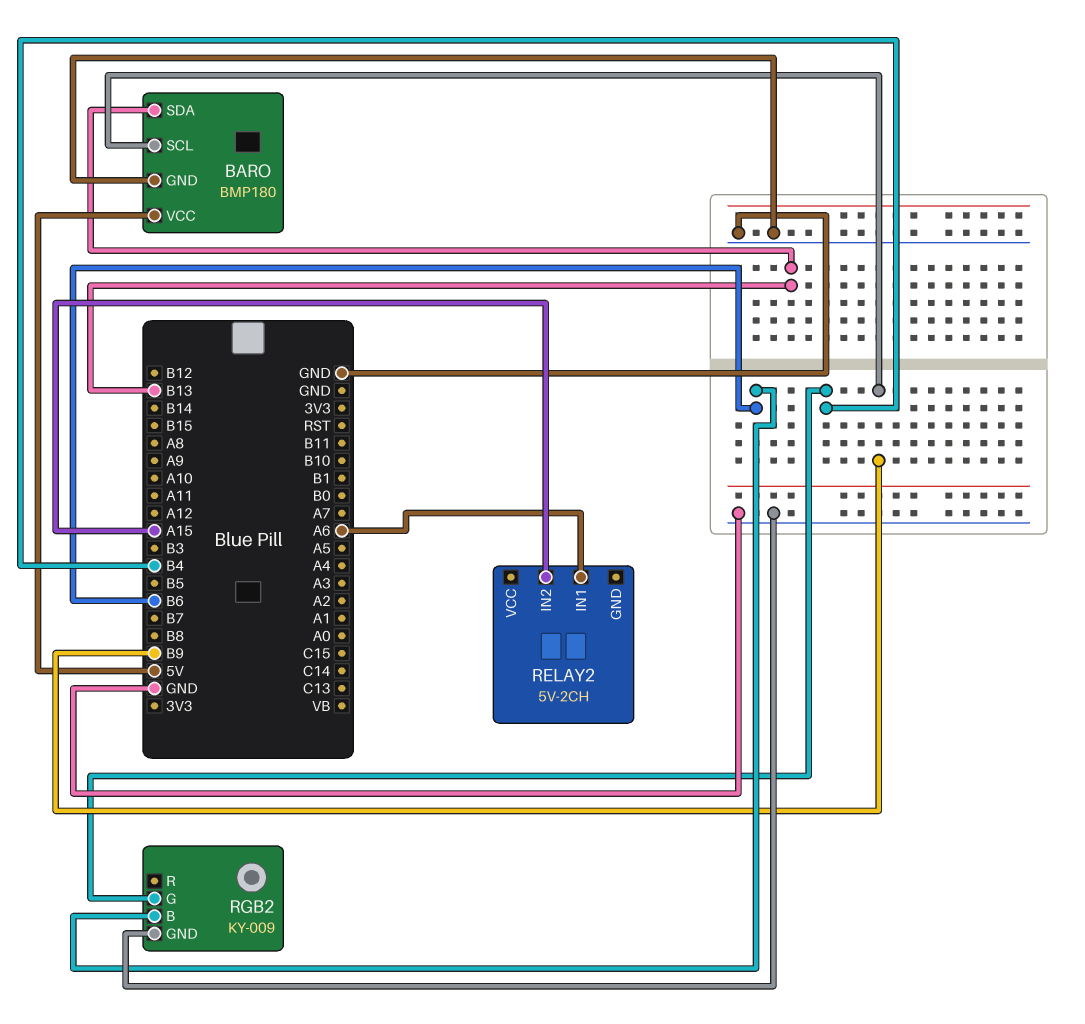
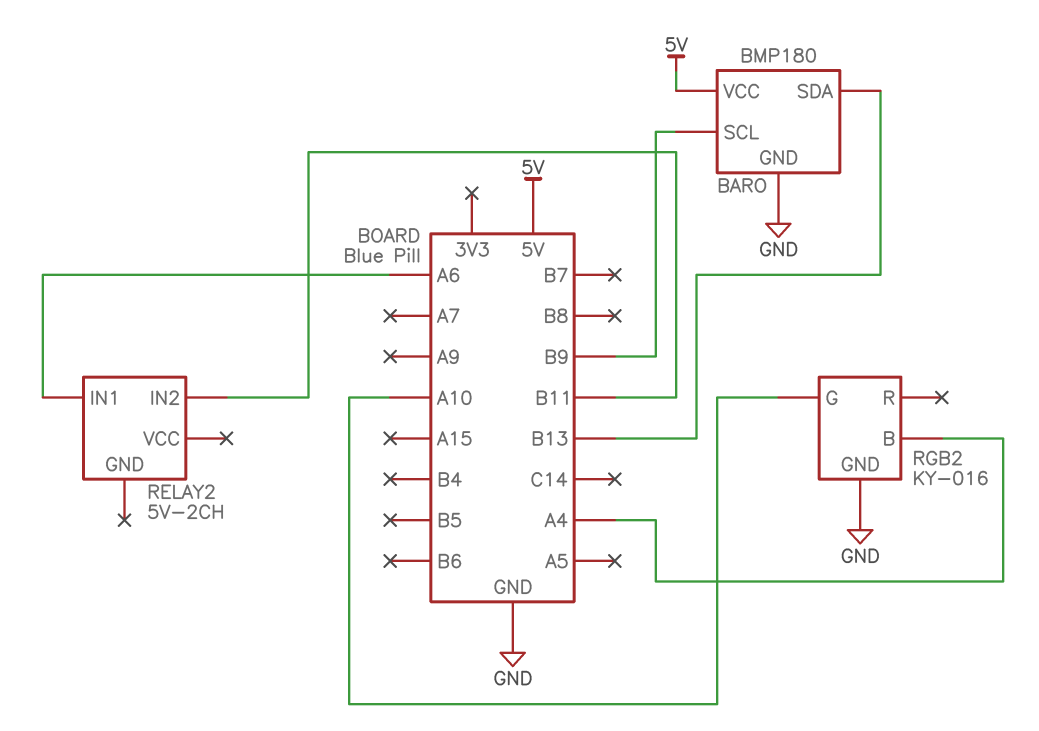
RELAY2 pin IN2: A15 -> B11
RGB2: KY-009 -> KY-016
RGB2 pin B: B6 -> A4
RGB2 pin G: B4 -> A10

